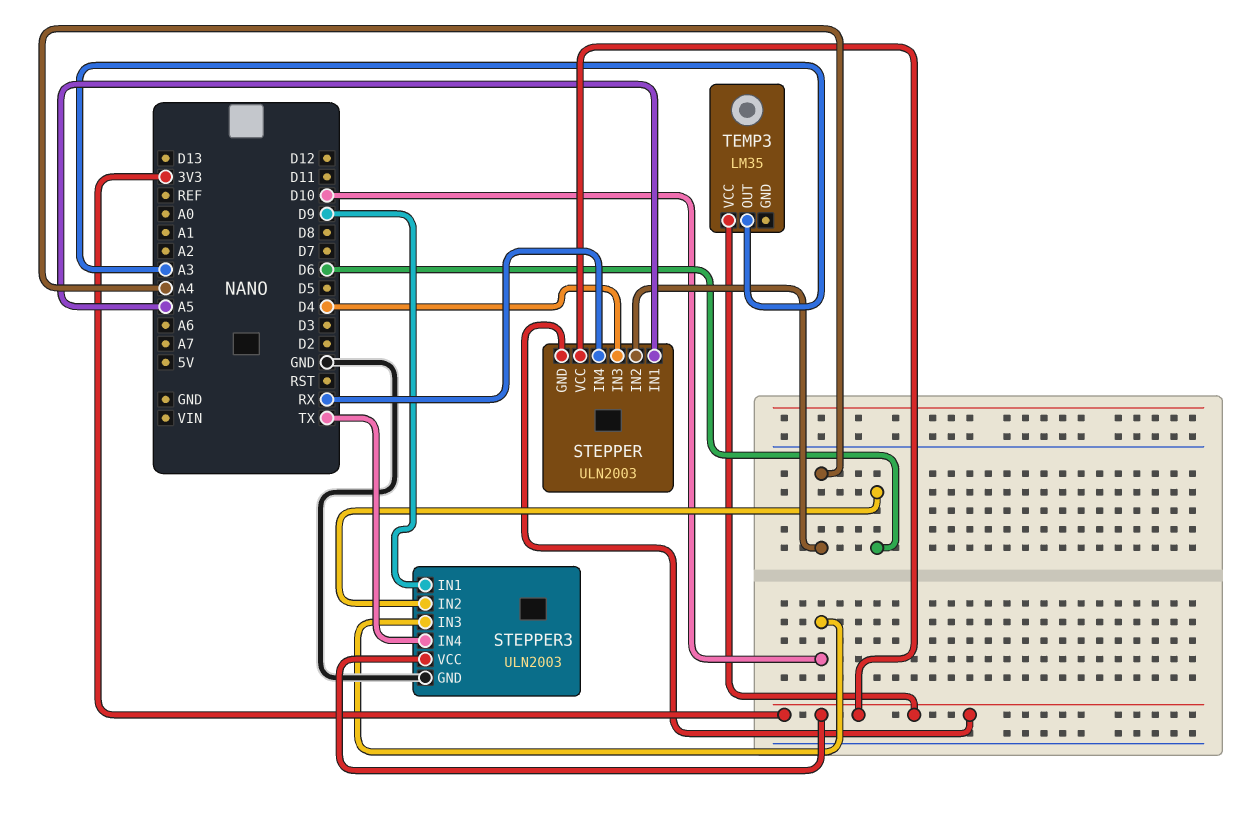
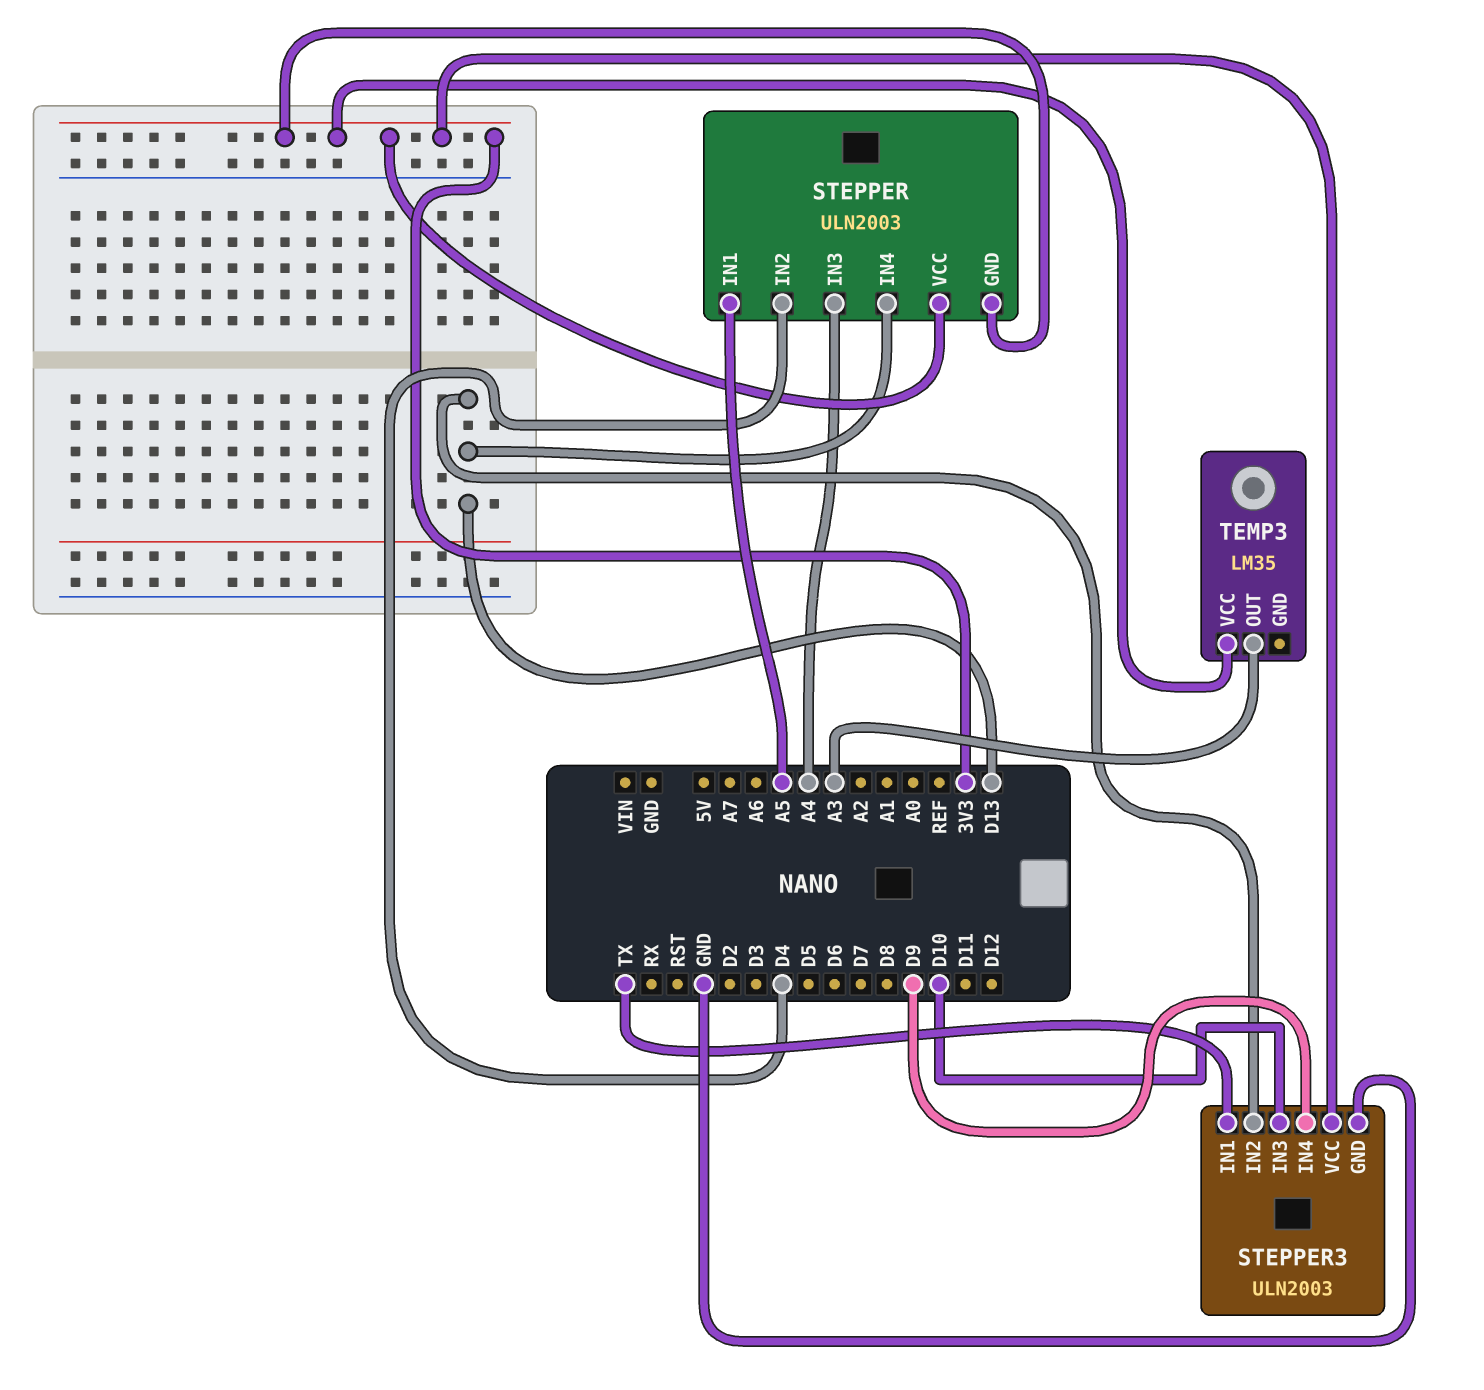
STEPPER pin IN2: A4 -> D4
STEPPER pin IN3: D4 -> A4
STEPPER pin IN4: RX -> D13
STEPPER3 pin IN1: D9 -> TX
STEPPER3 pin IN2: D6 -> D13
STEPPER3 pin IN4: TX -> D9

